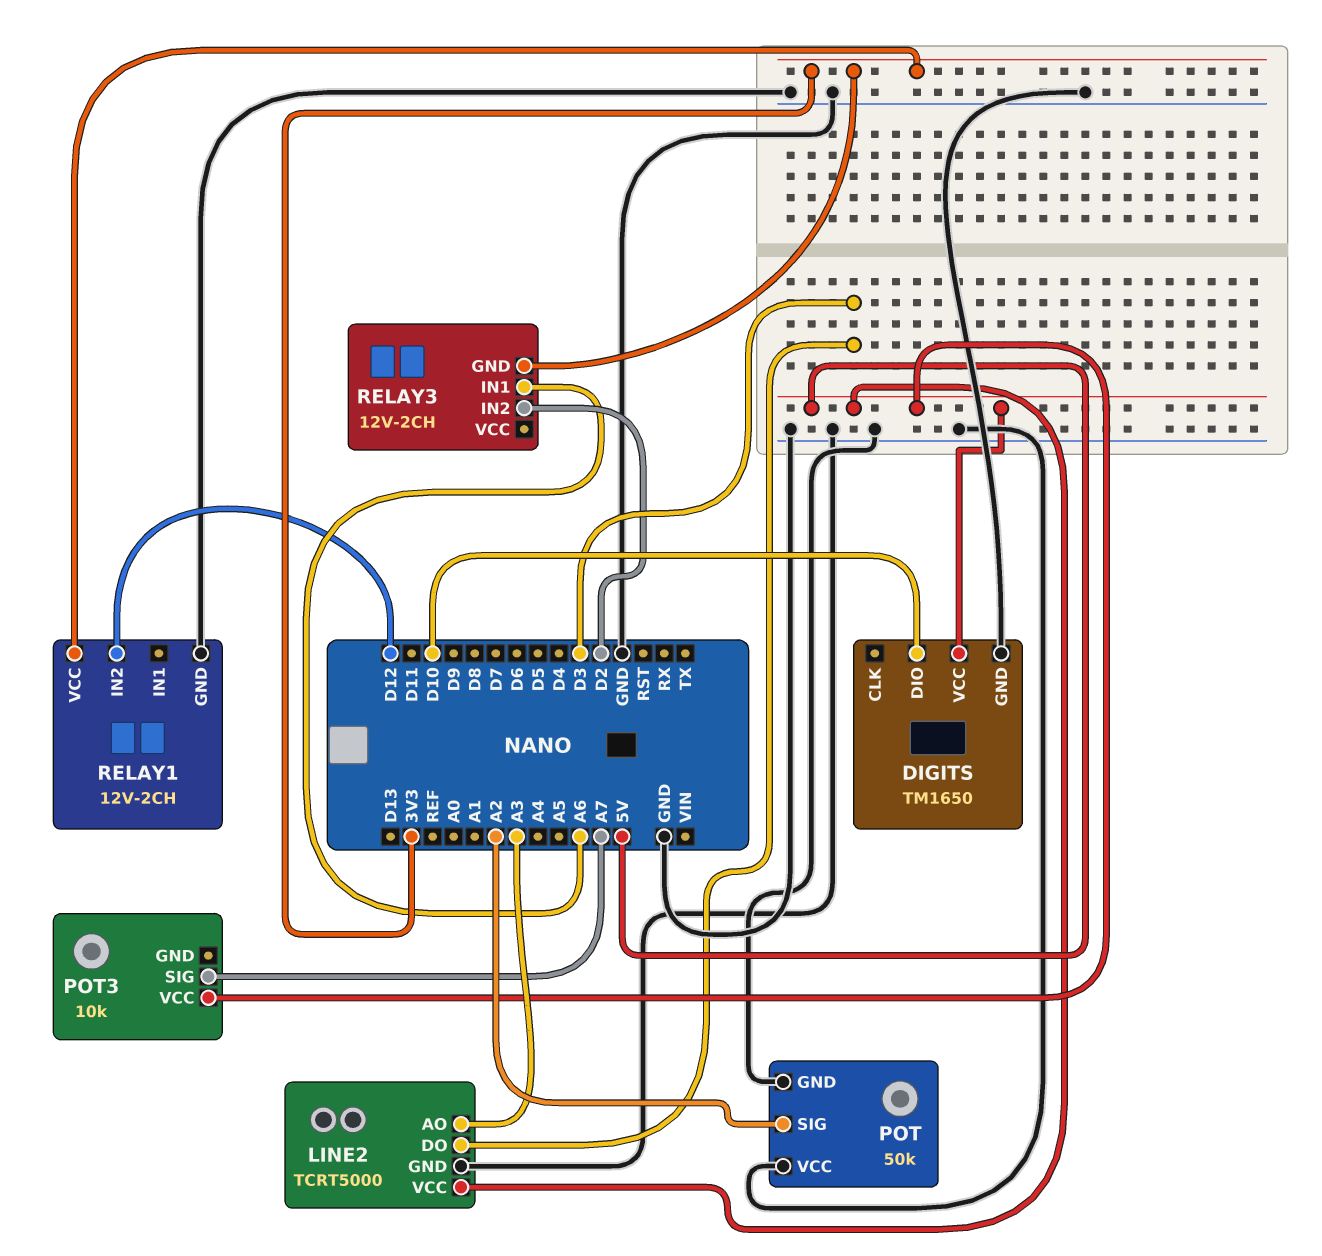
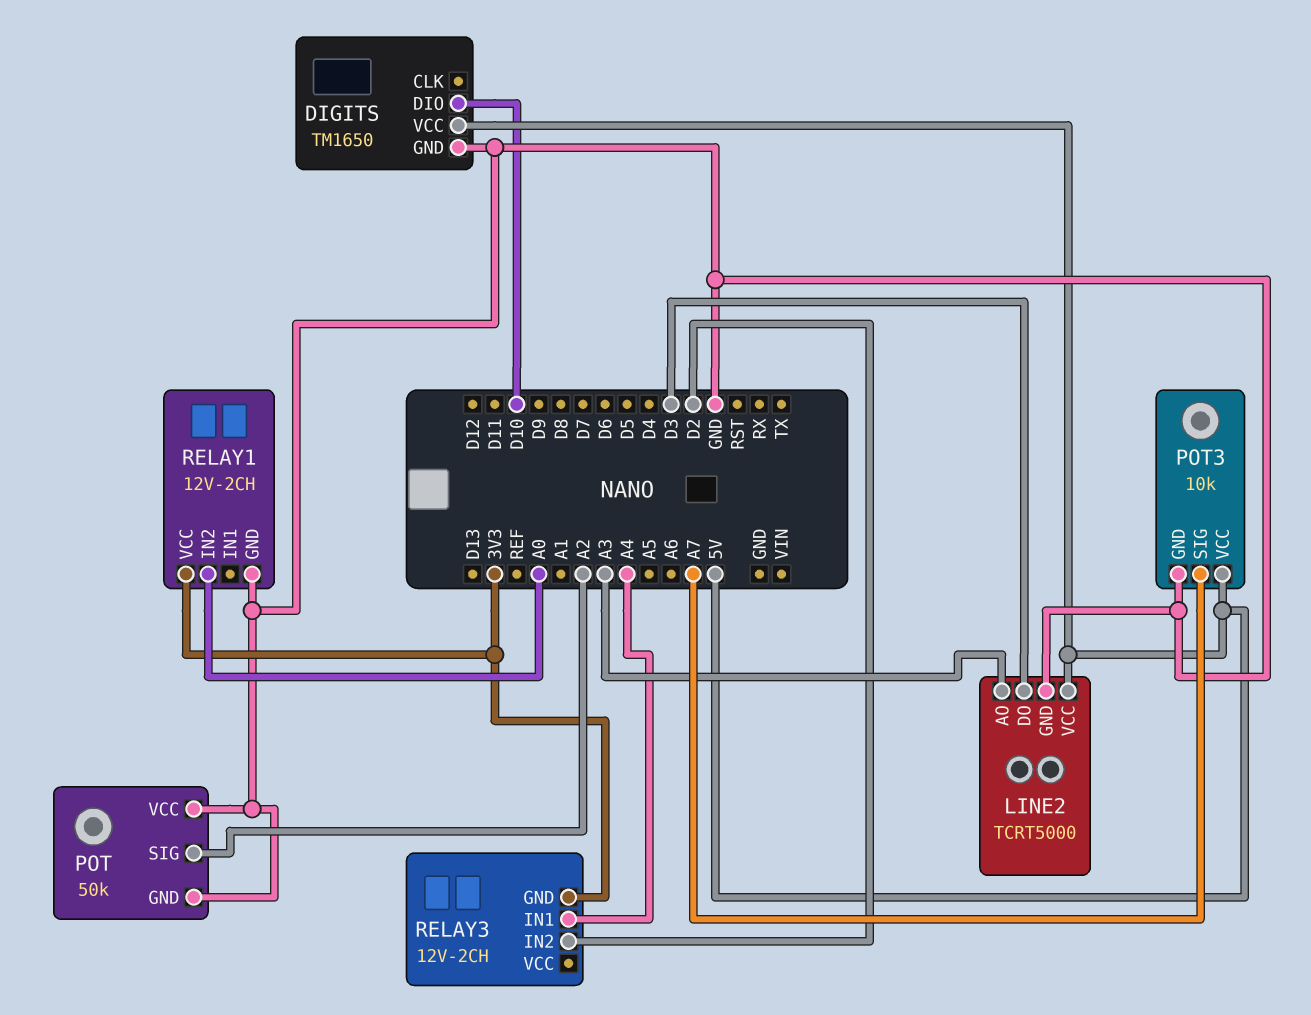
POT3 pin GND: none -> GND
RELAY1 pin IN2: D12 -> A0
RELAY3 pin IN1: A6 -> A4

